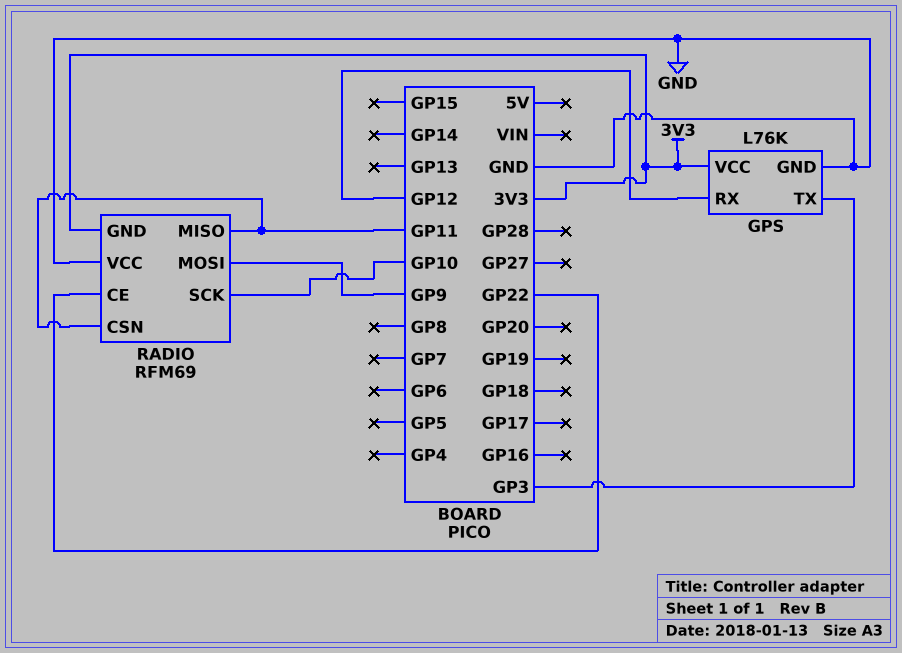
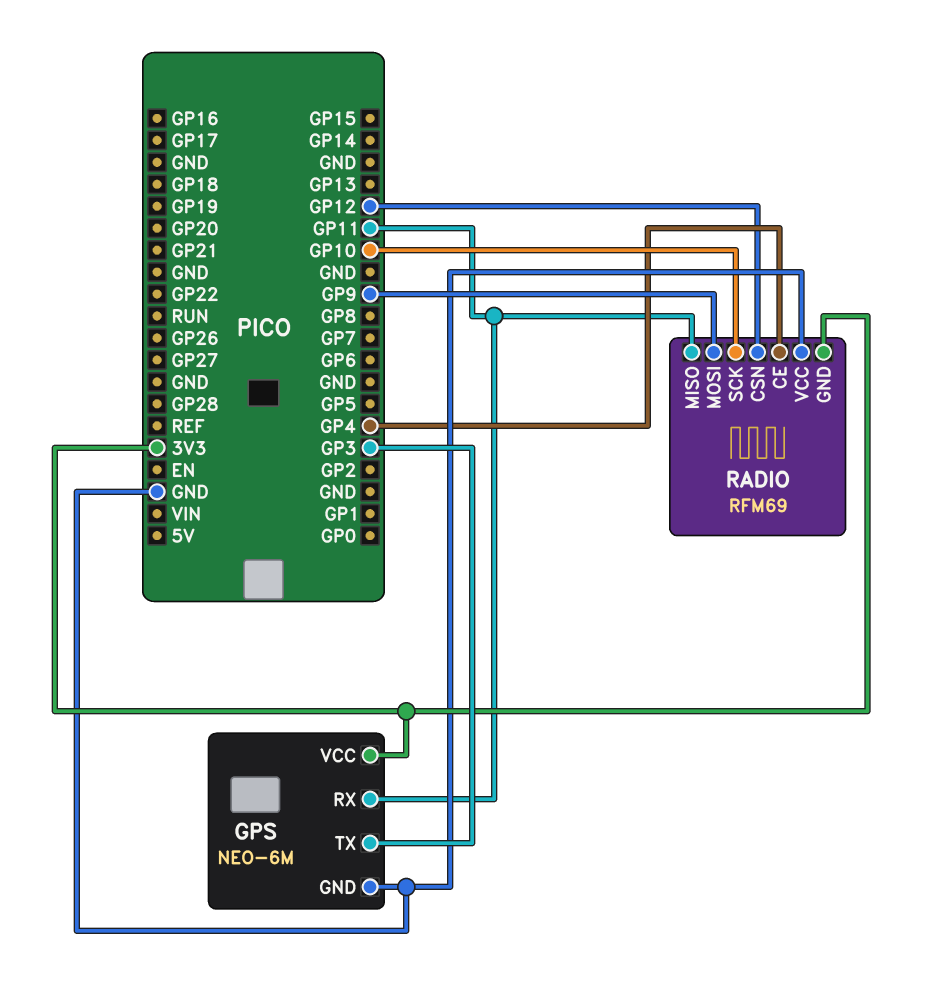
GPS: L76K -> NEO-6M
GPS pin RX: GP12 -> GP11
RADIO pin CE: GP22 -> GP4
RADIO pin CSN: GP11 -> GP12

